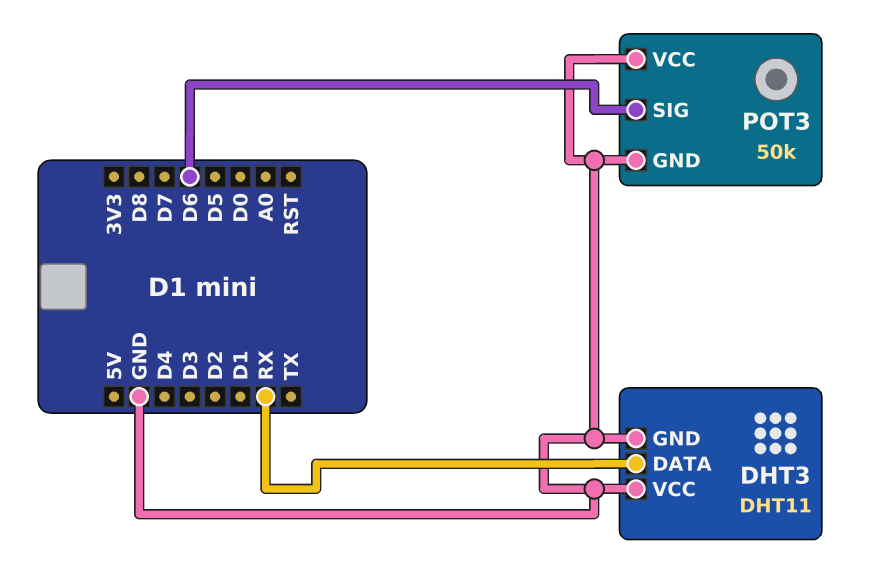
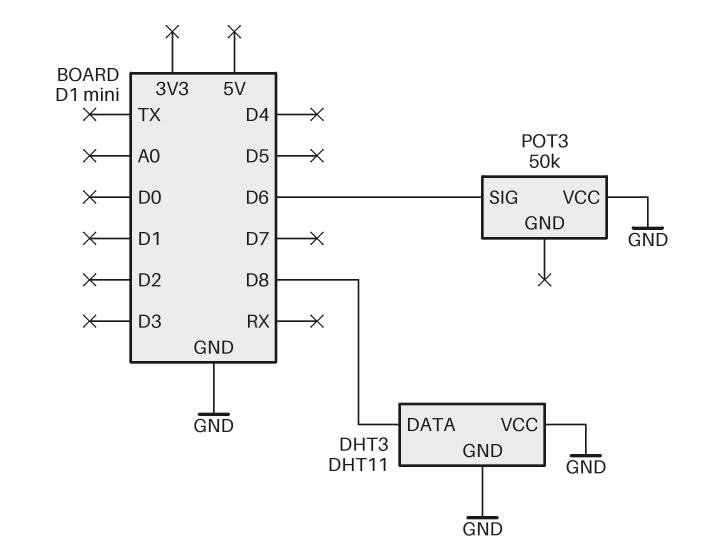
DHT3 pin DATA: RX -> D8
POT3 pin GND: GND -> none

